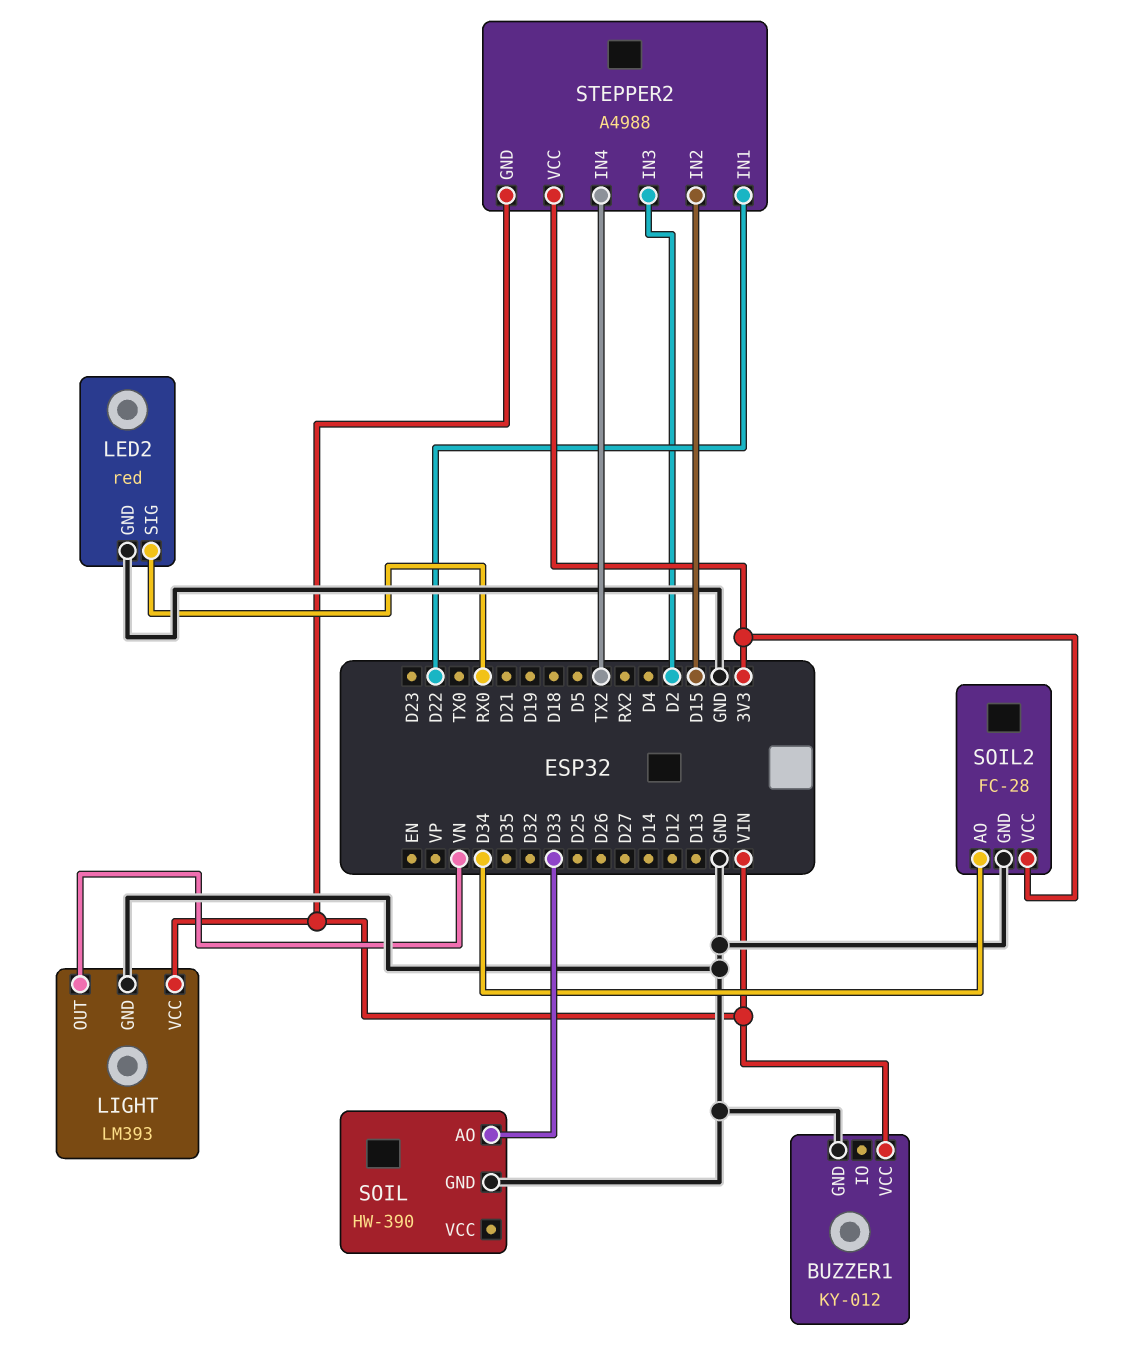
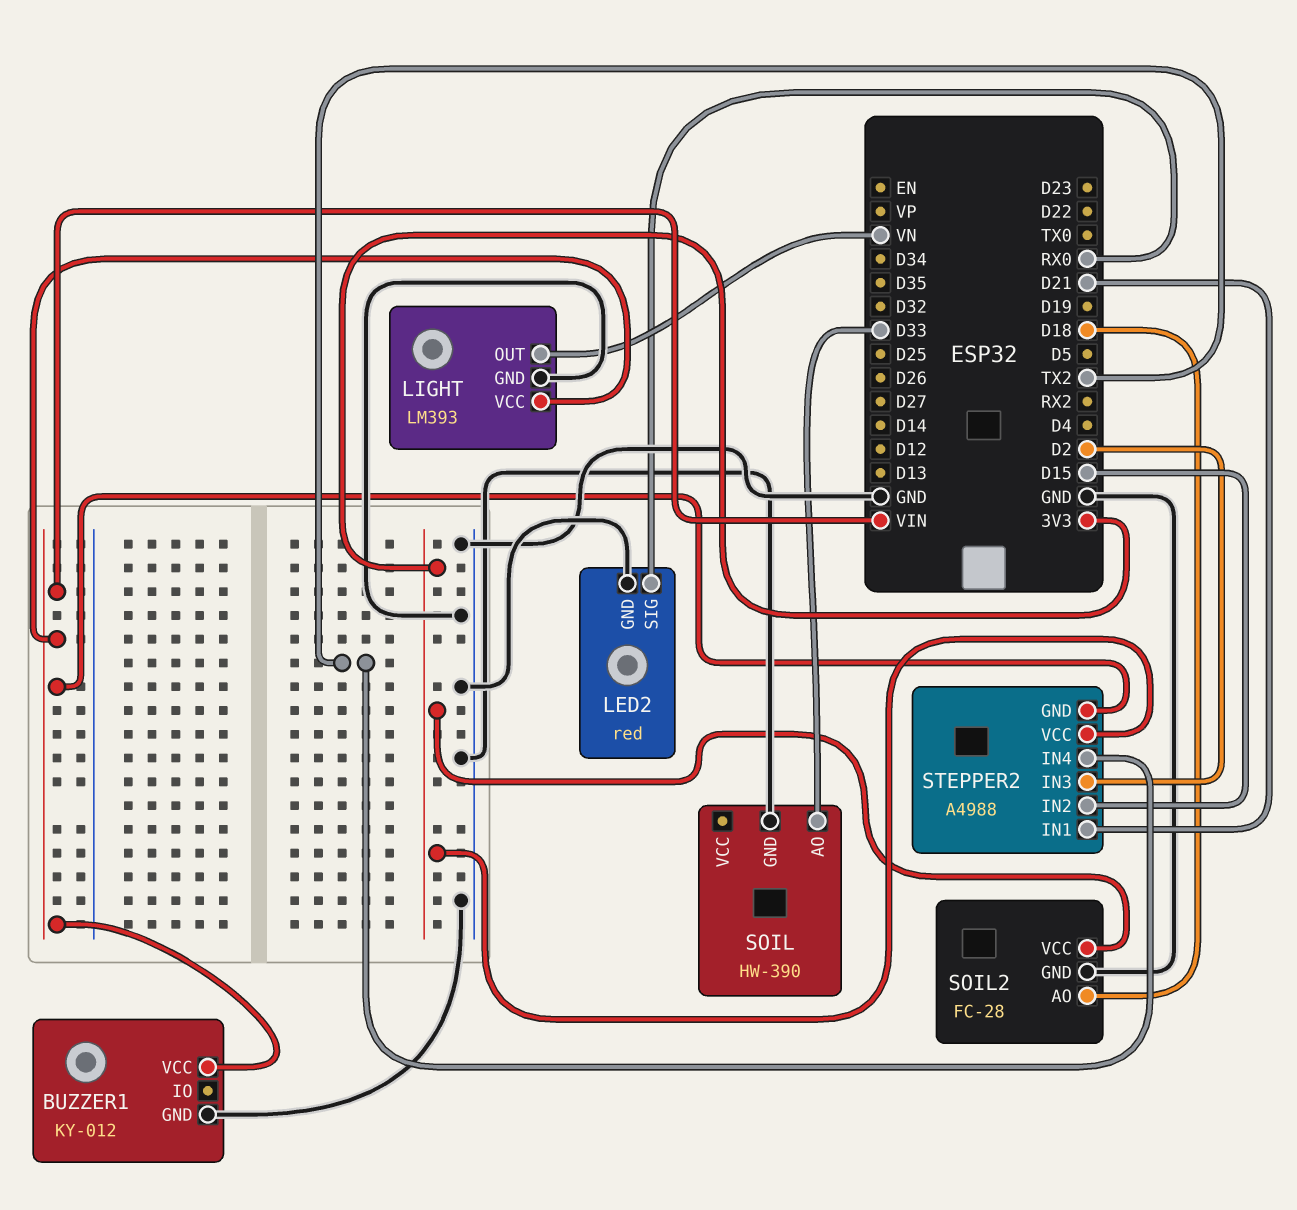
SOIL2 pin AO: D34 -> D18
STEPPER2 pin IN1: D22 -> D21

